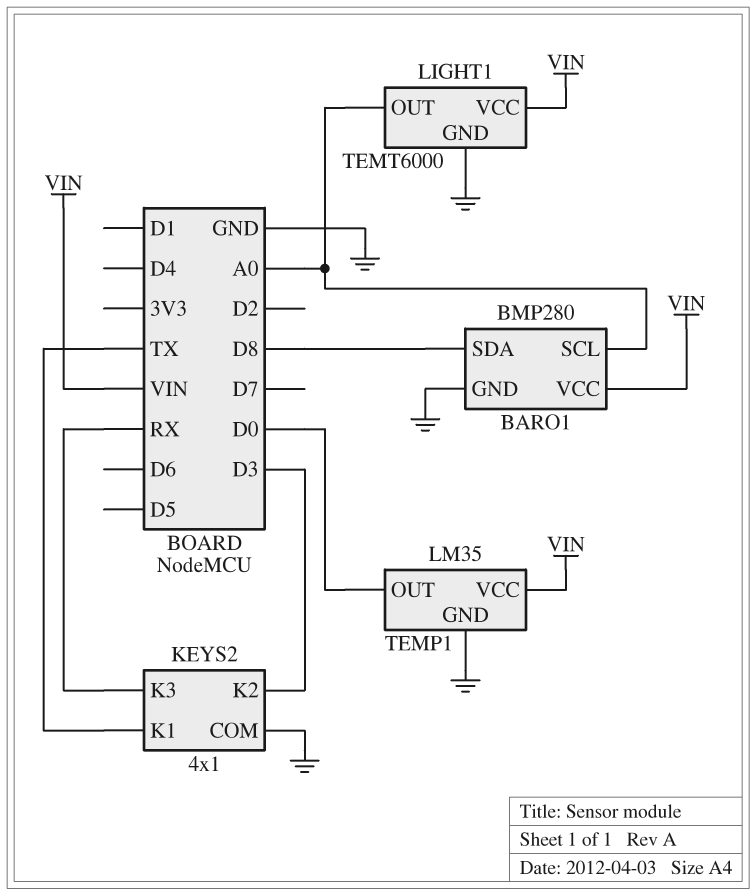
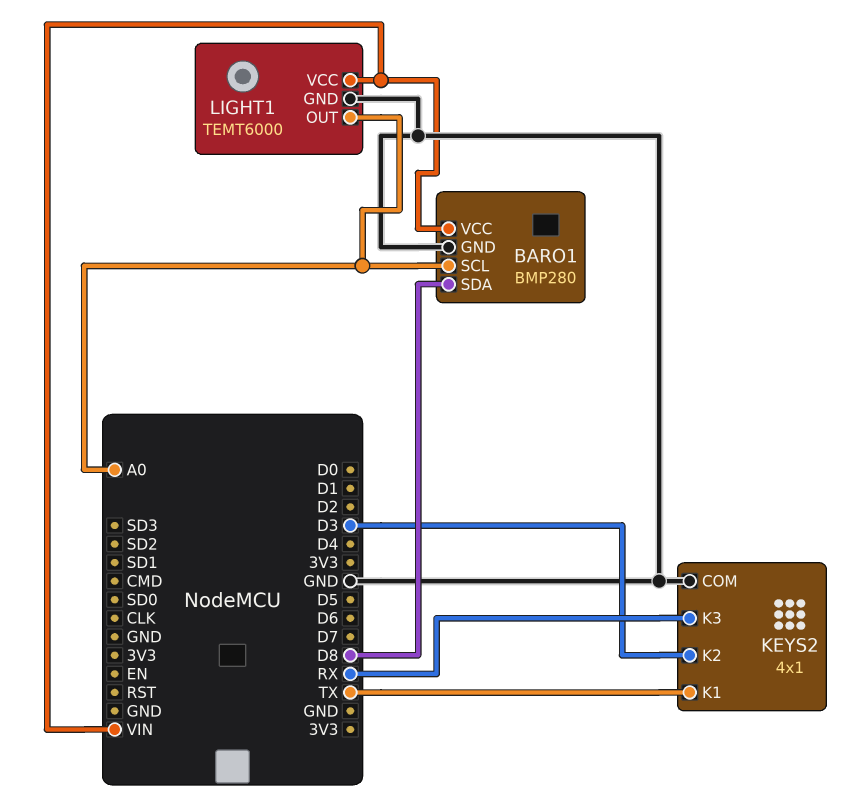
TEMP1: LM35 -> none
TEMP1 pin GND: GND -> none
TEMP1 pin OUT: D0 -> none
TEMP1 pin VCC: VIN -> none

